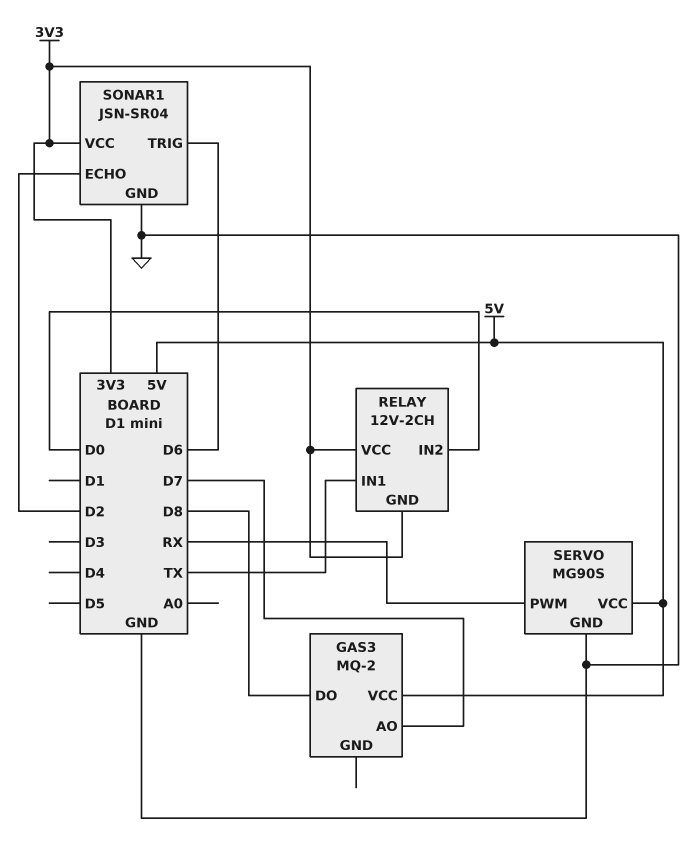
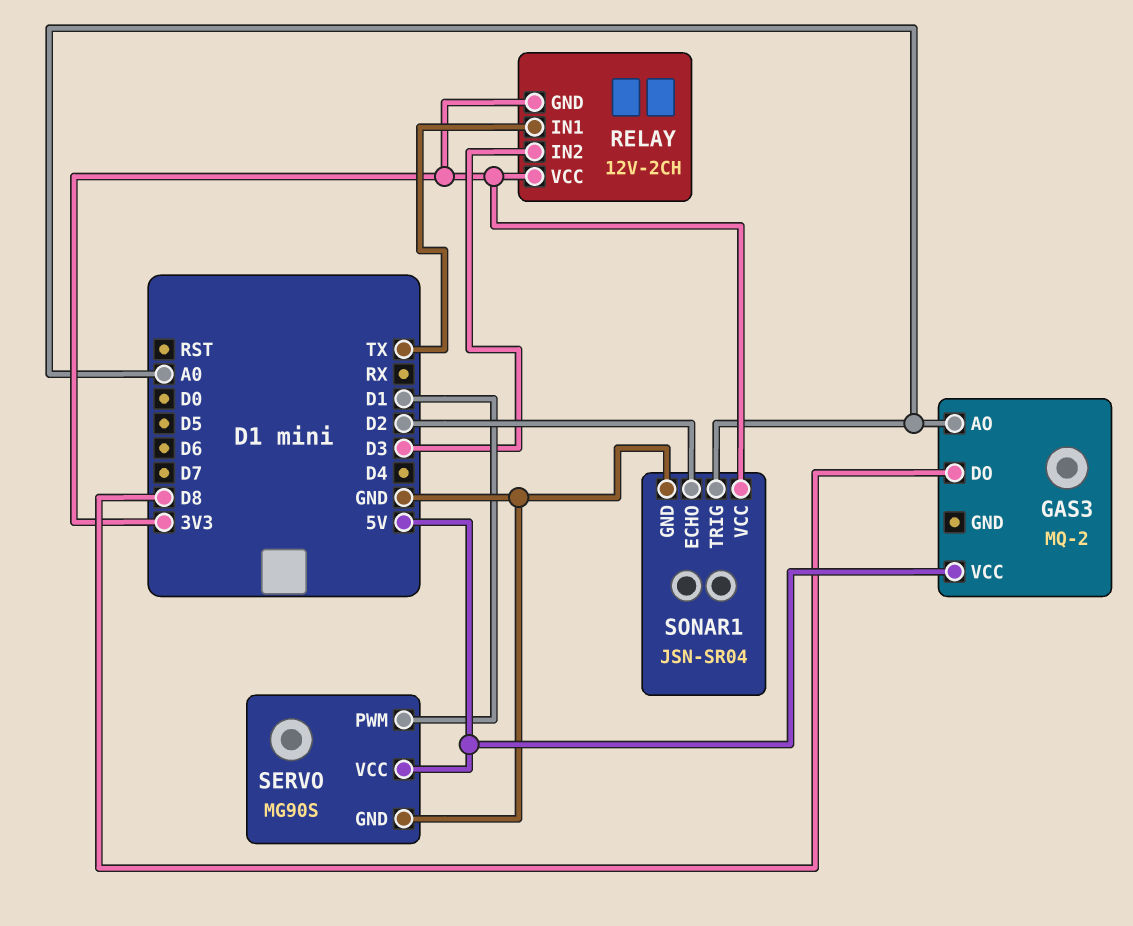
GAS3 pin AO: D7 -> A0
RELAY pin IN2: D0 -> D3
SERVO pin PWM: RX -> D1
SONAR1 pin TRIG: D6 -> A0

